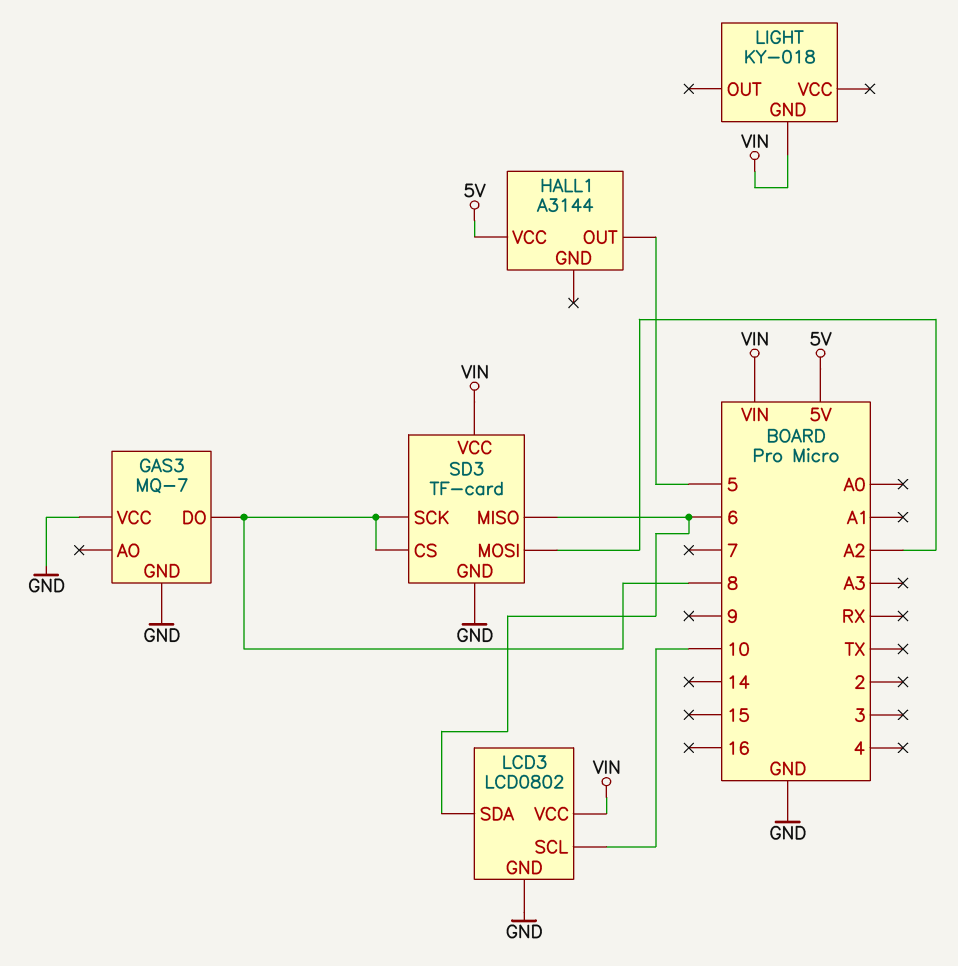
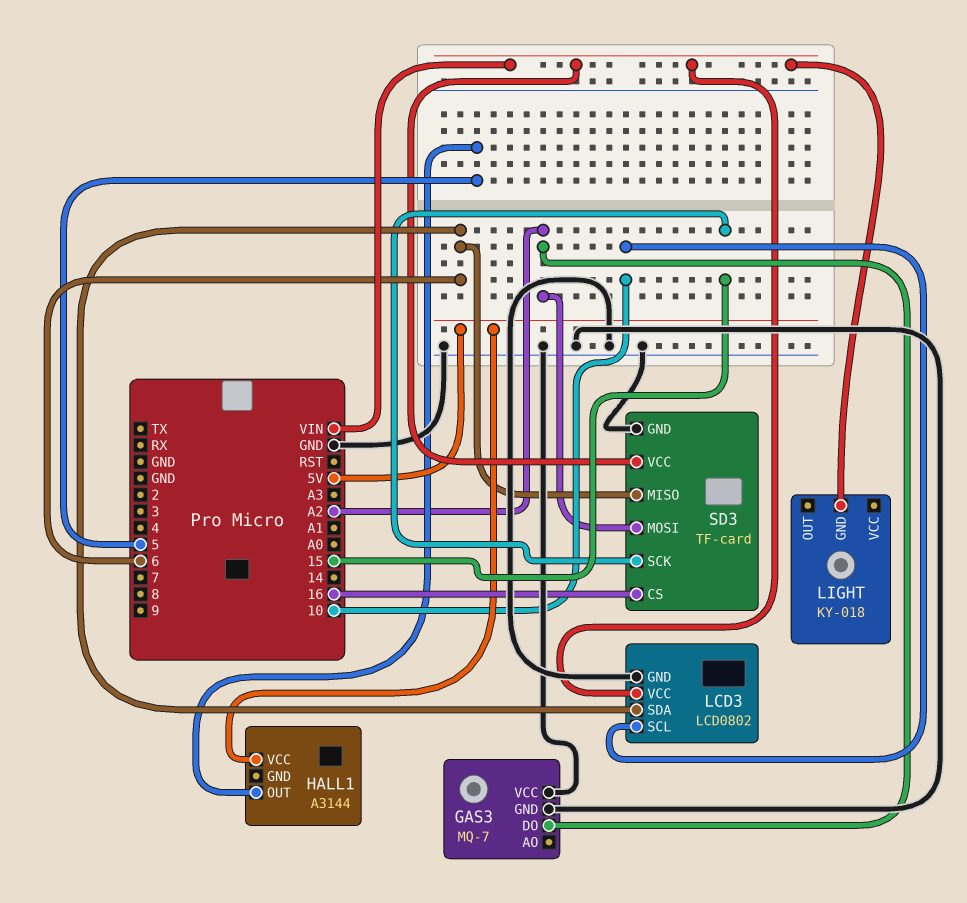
GAS3 pin DO: 8 -> A2
SD3 pin CS: 8 -> 16
SD3 pin SCK: 8 -> 15

